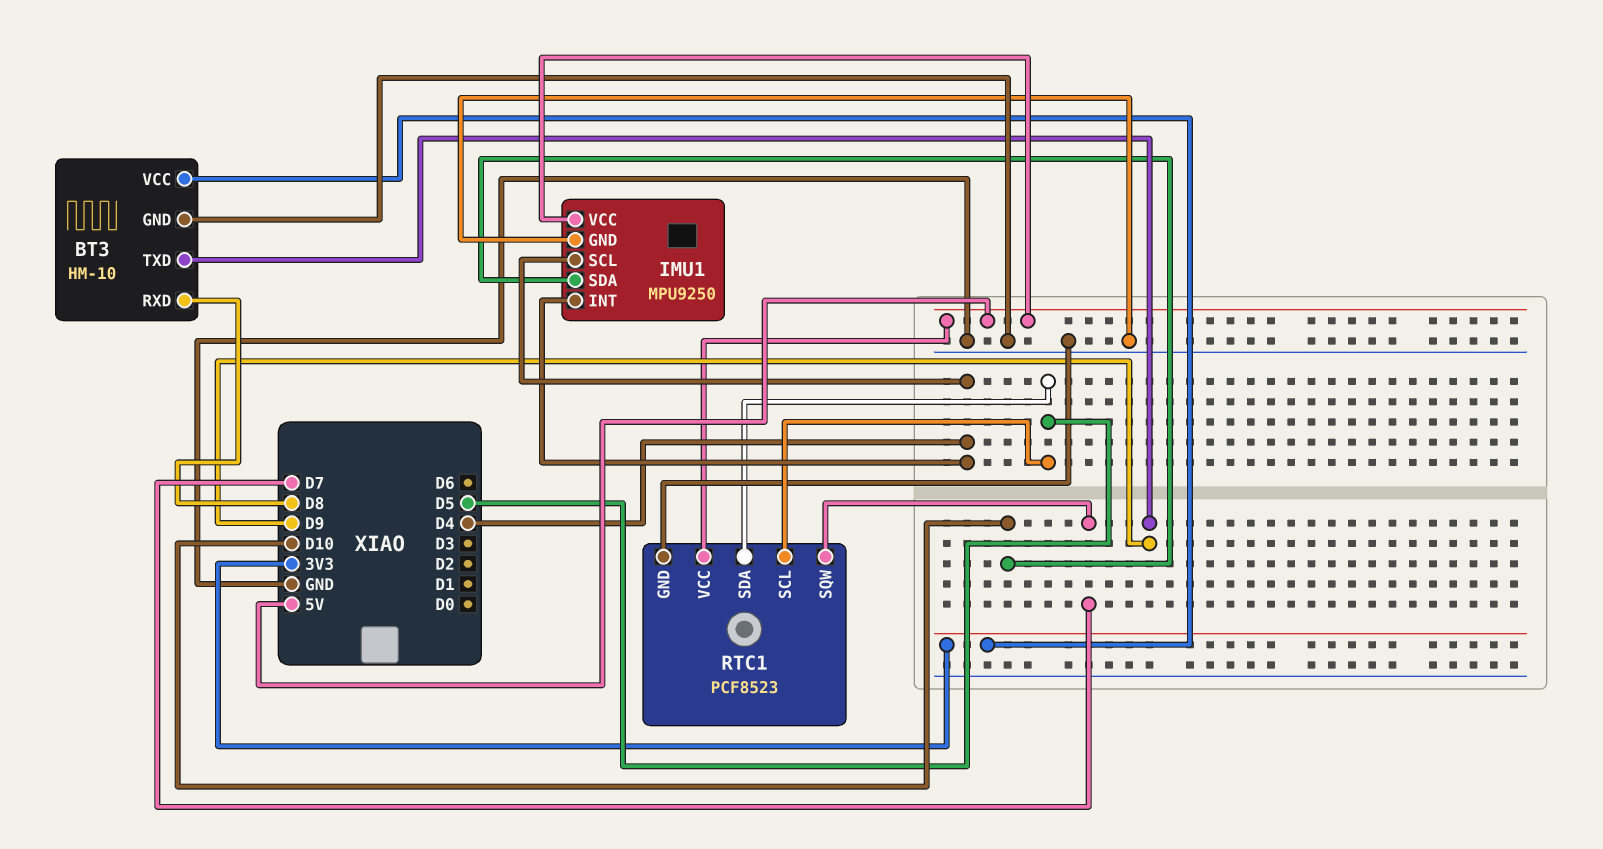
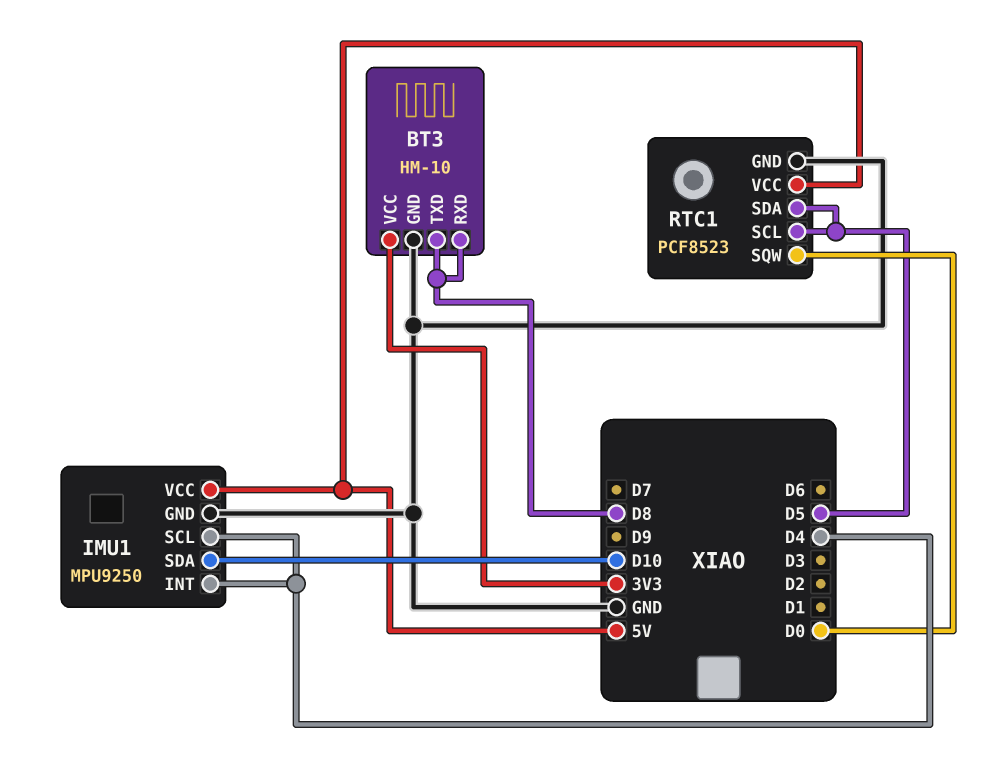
BT3 pin TXD: D9 -> D8
RTC1 pin SQW: D7 -> D0

